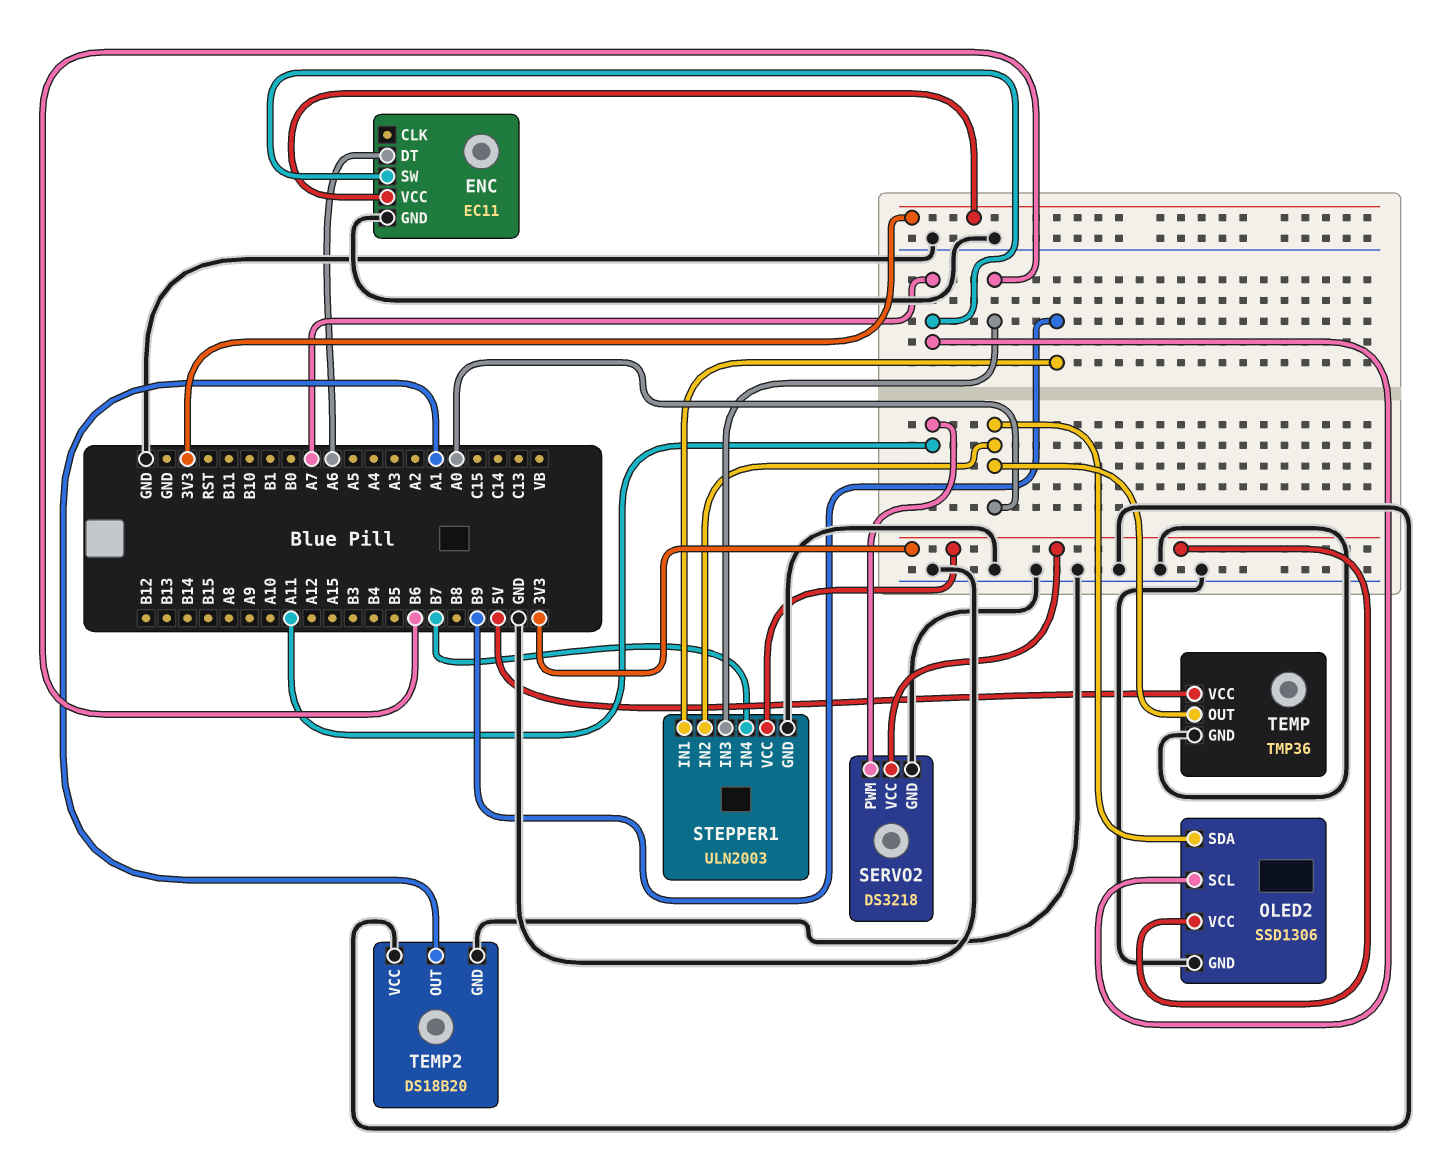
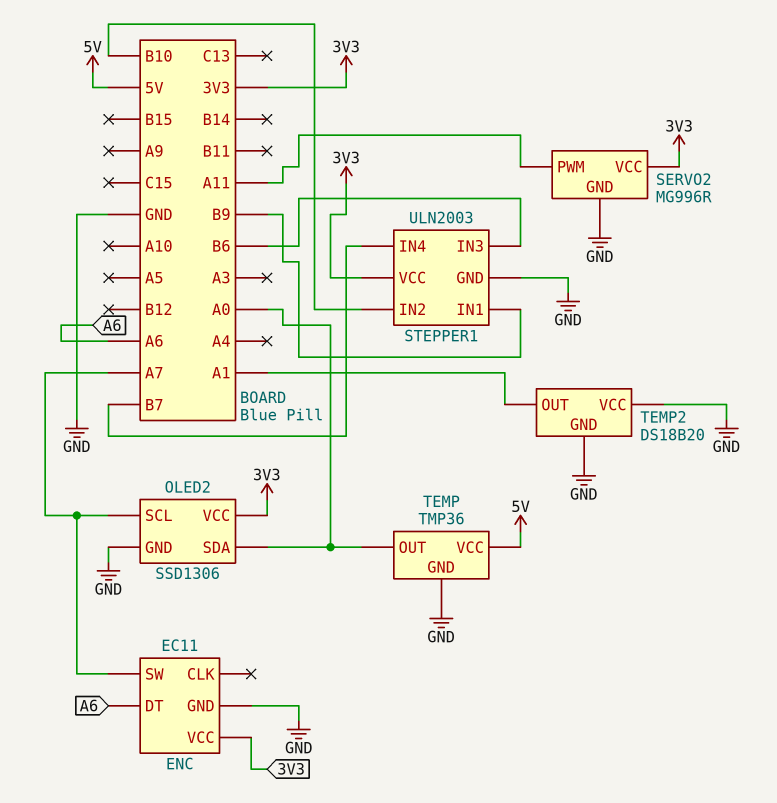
SERVO2: DS3218 -> MG996R
STEPPER1 pin IN2: A0 -> B10

